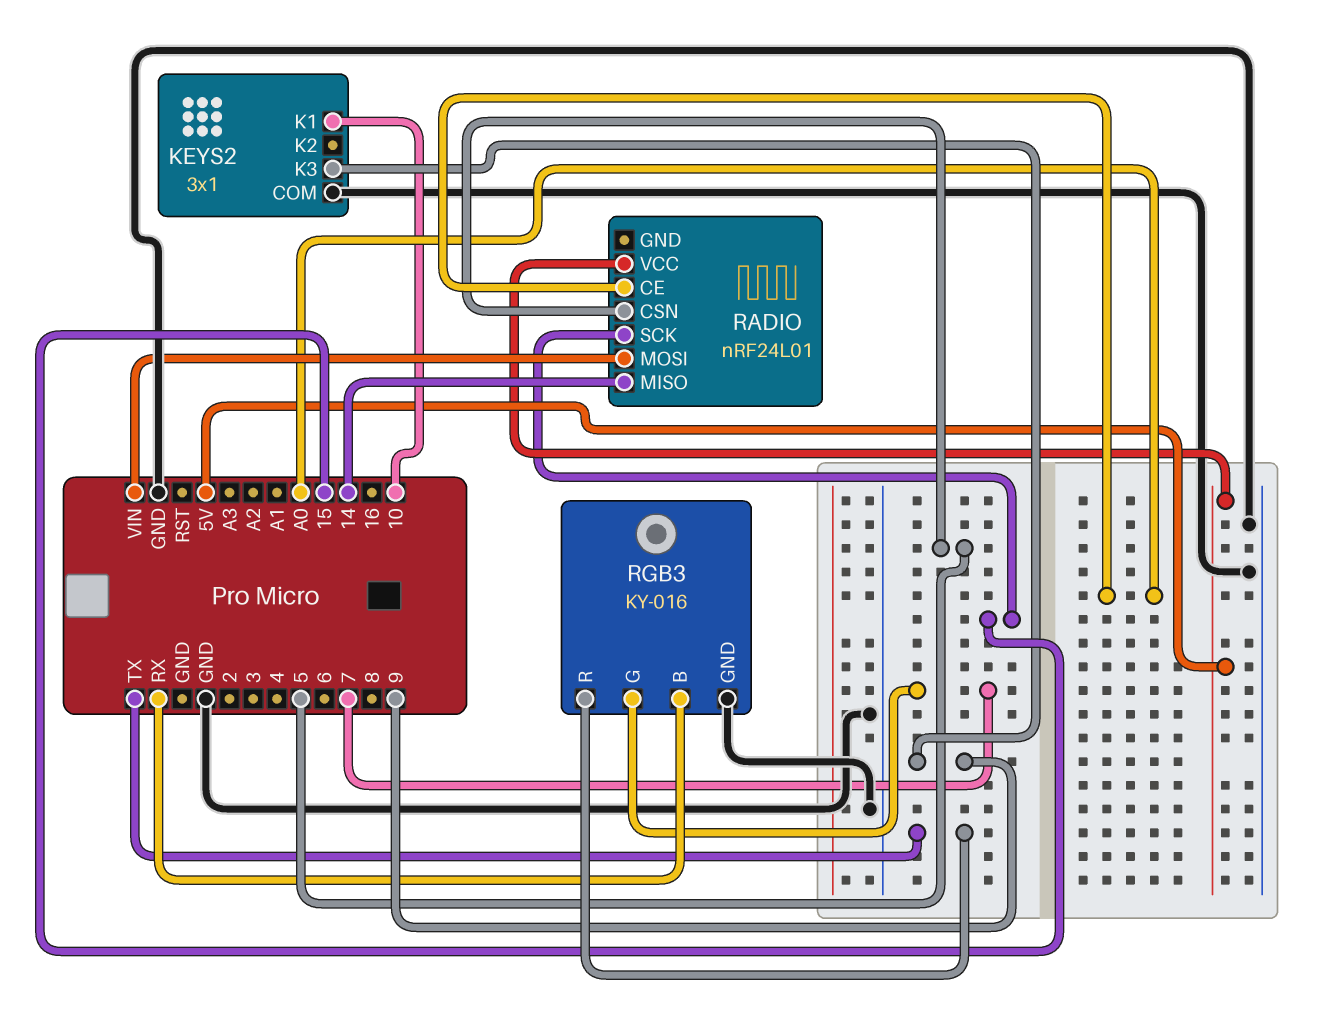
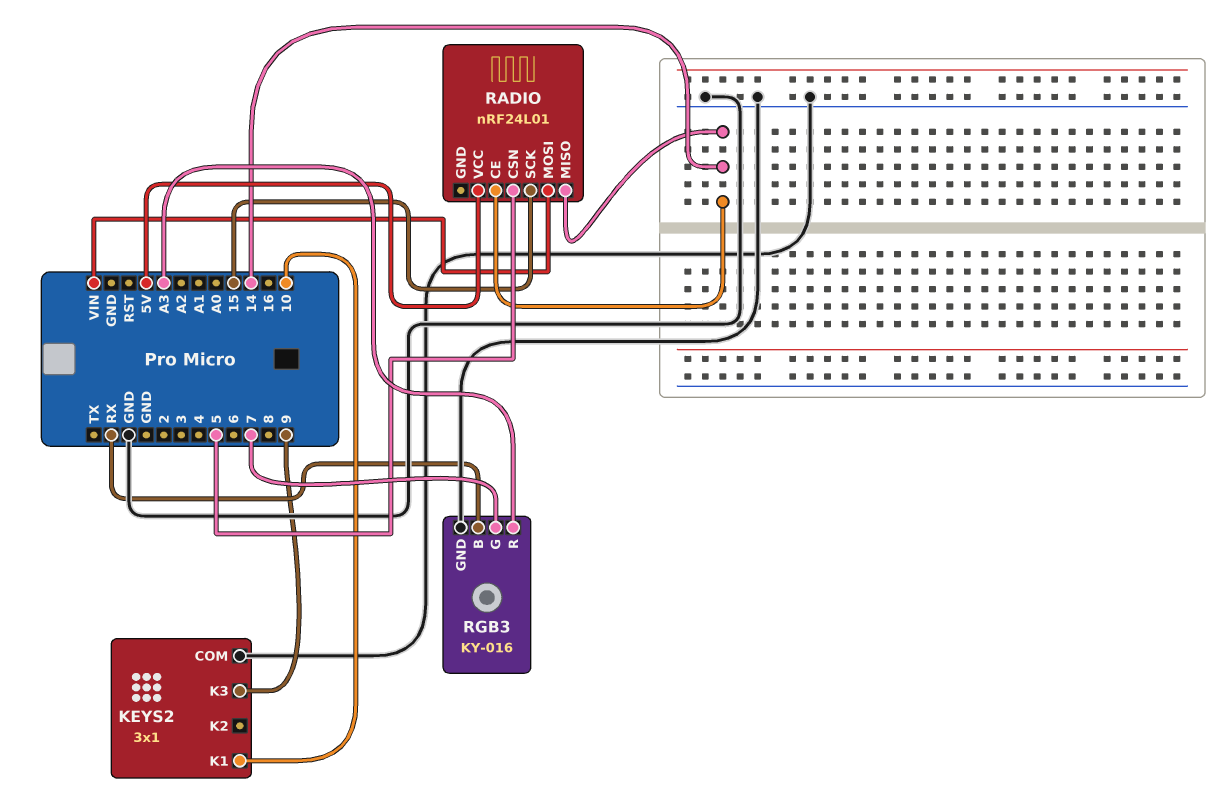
RADIO pin CE: A0 -> 14
RGB3 pin R: TX -> A3

